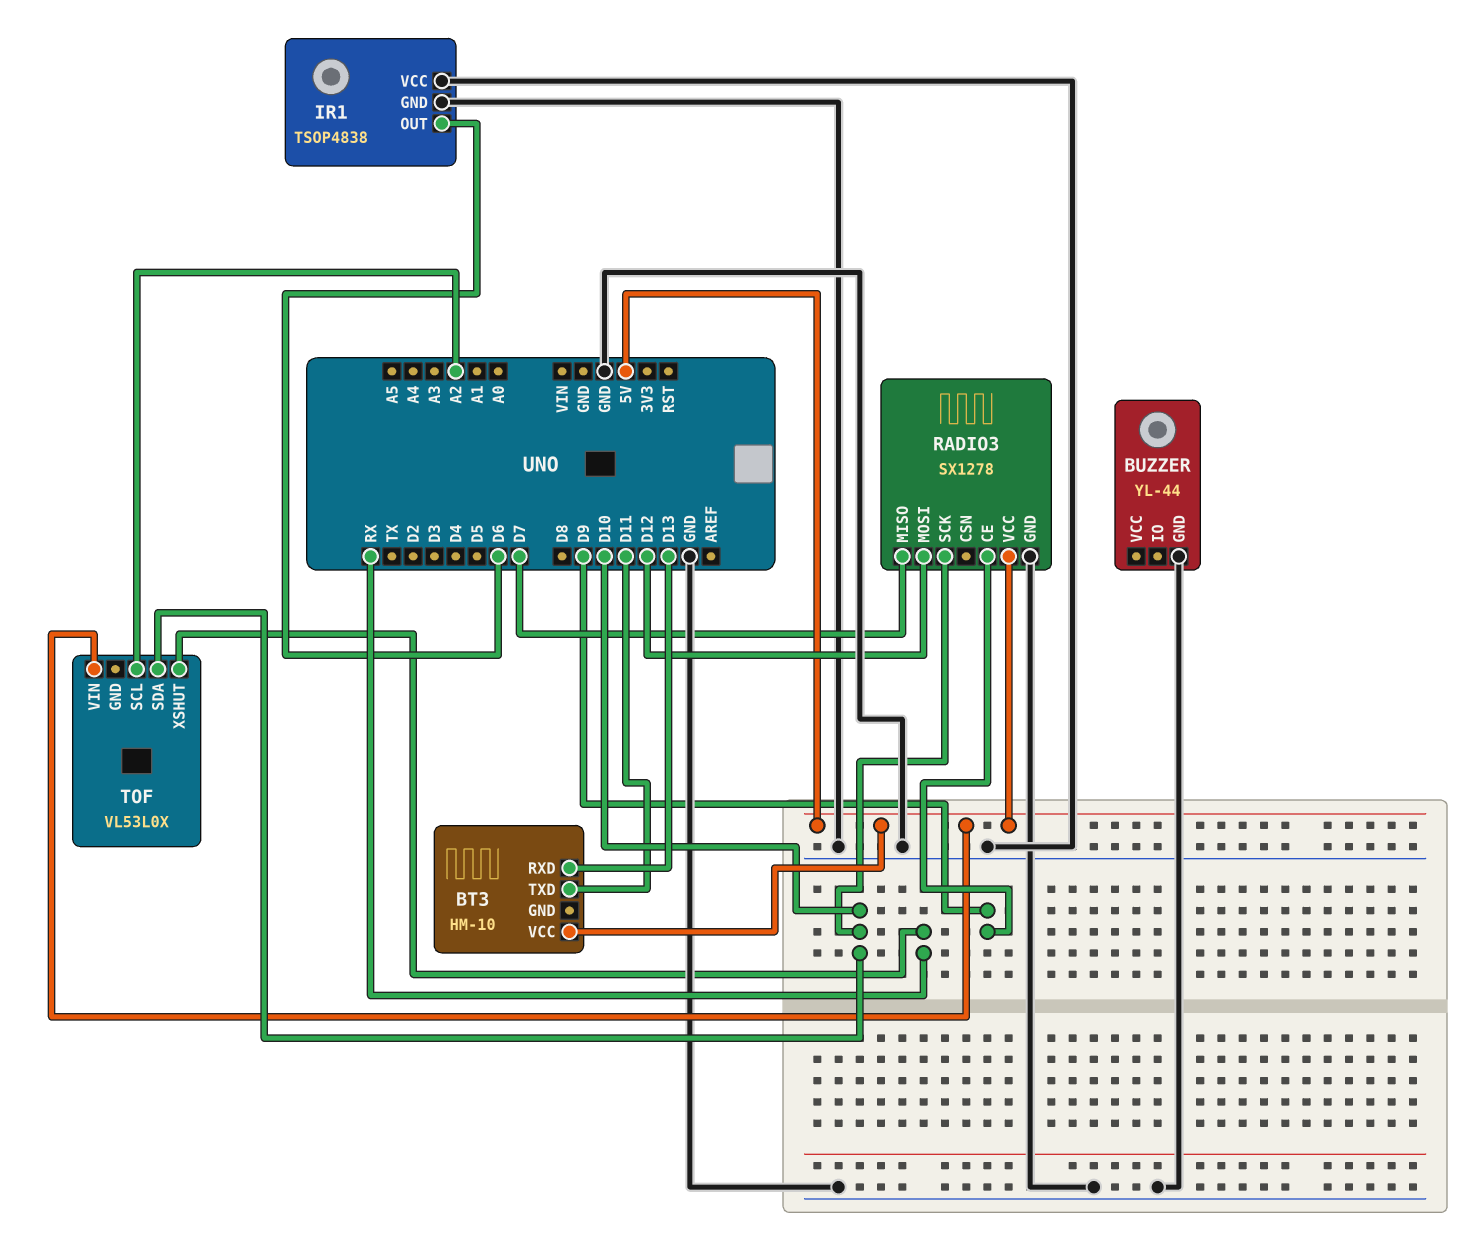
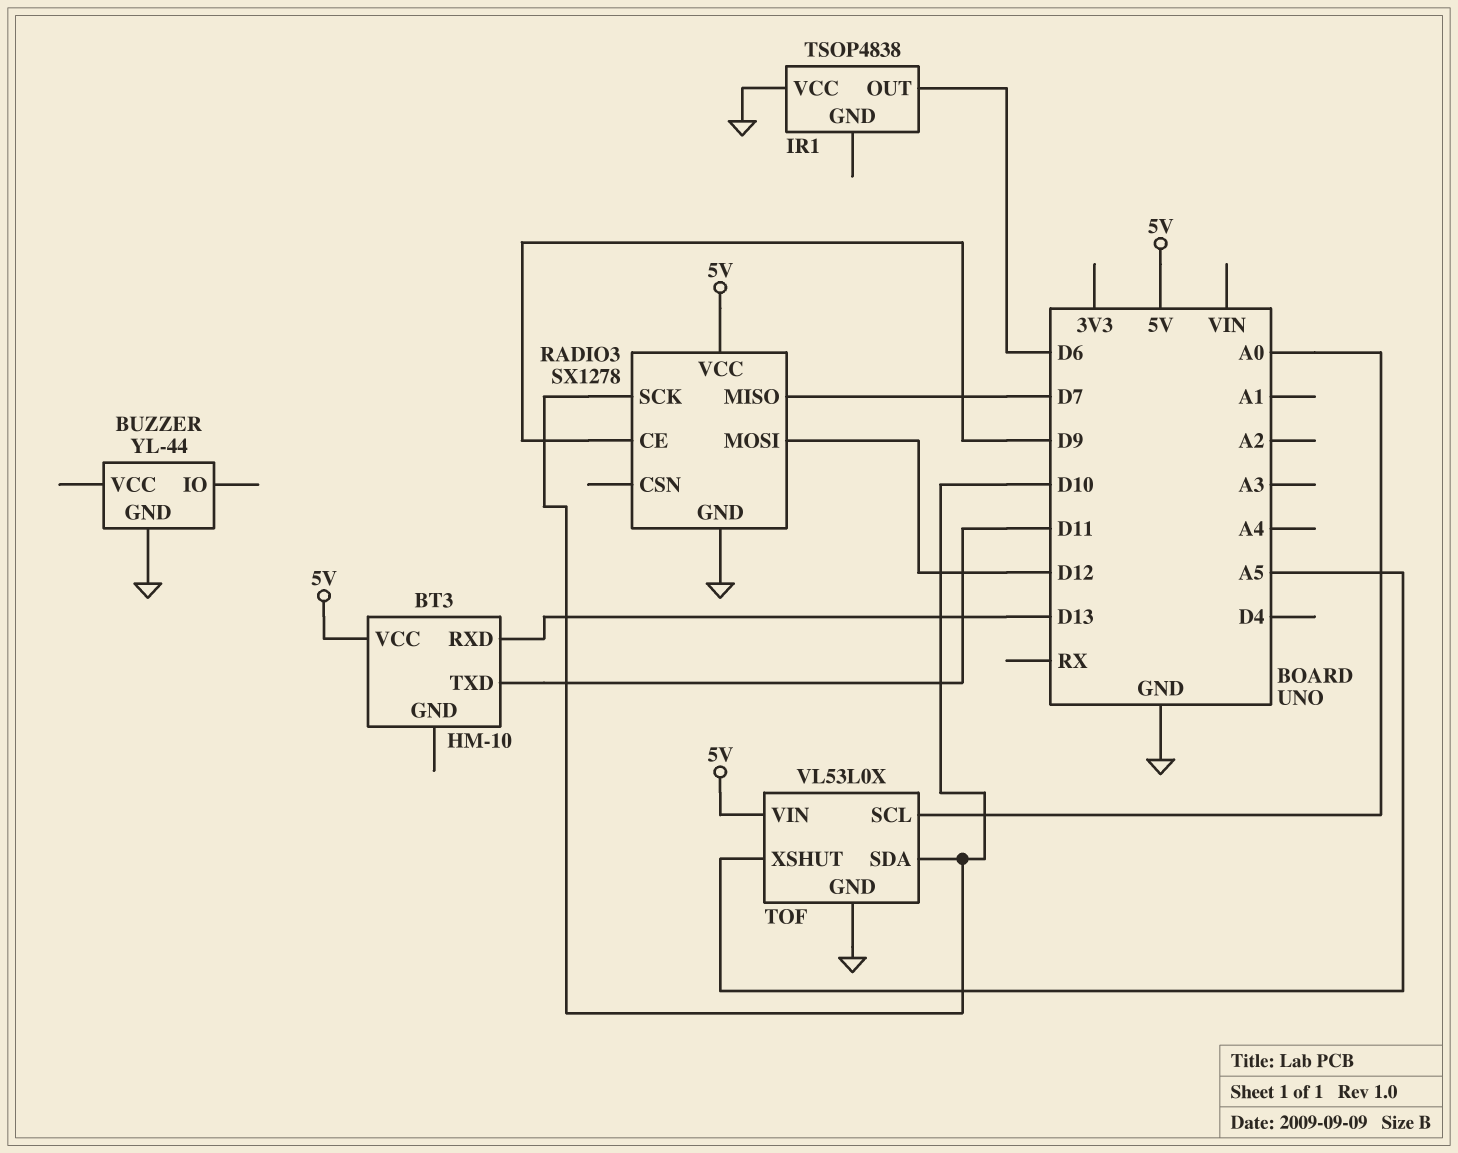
IR1 pin GND: GND -> none
TOF pin GND: none -> GND
TOF pin SCL: A2 -> A0
TOF pin XSHUT: RX -> A5

